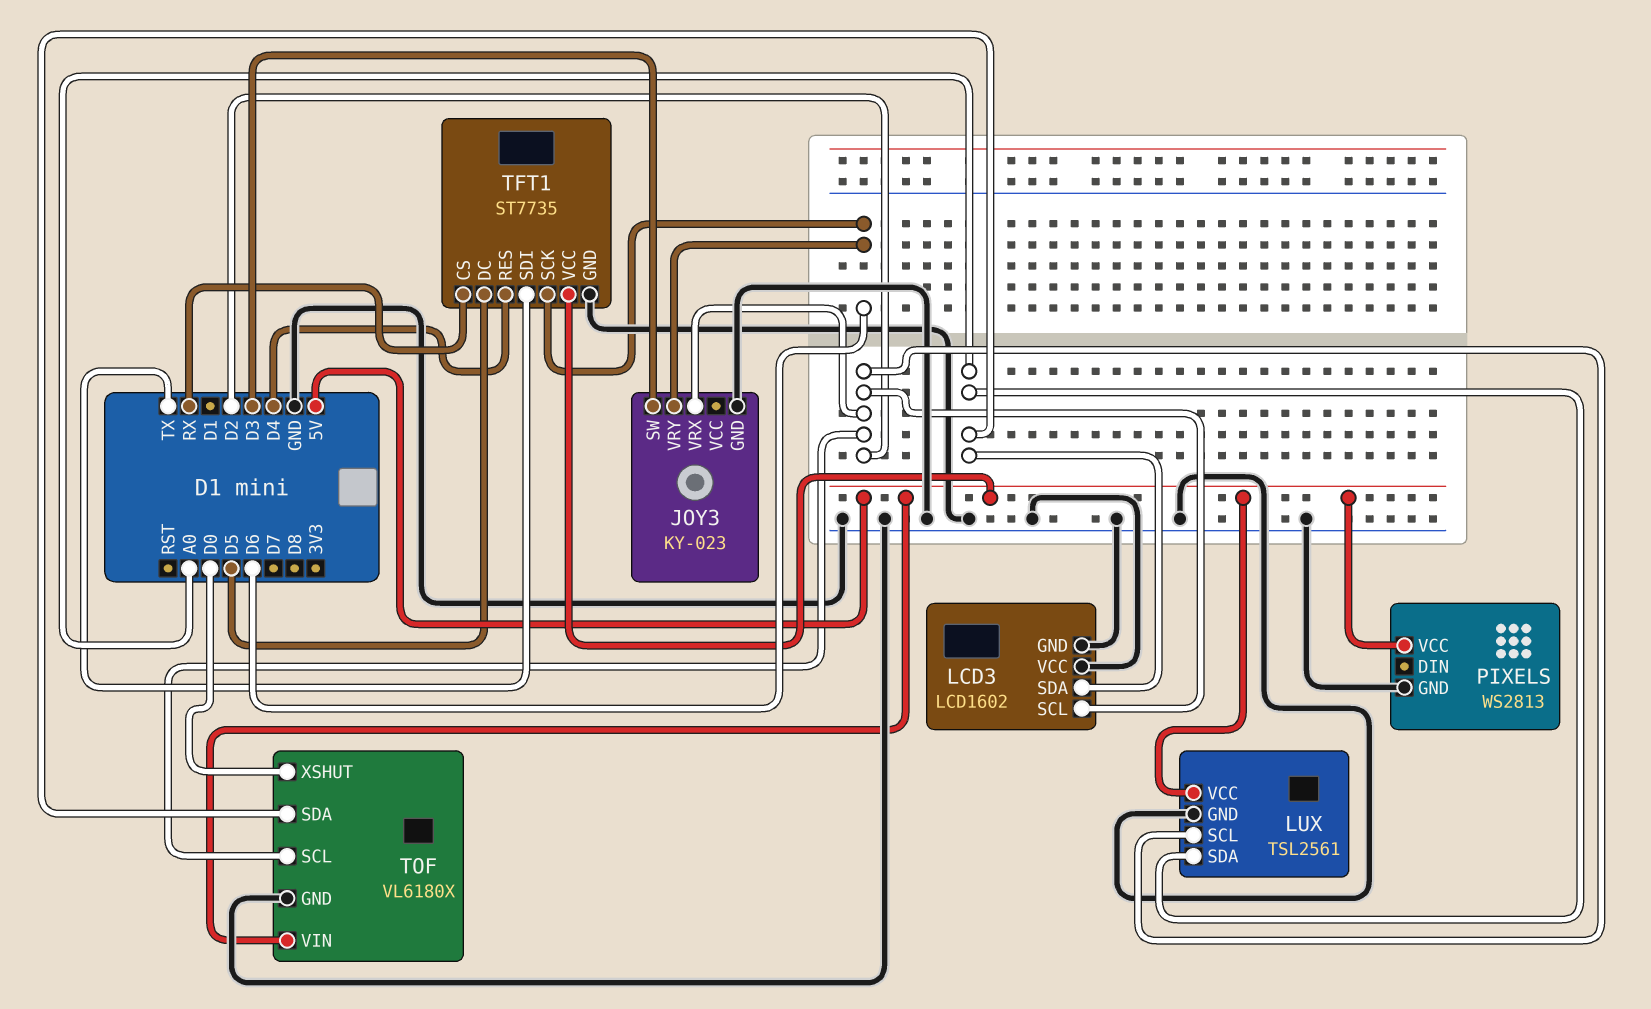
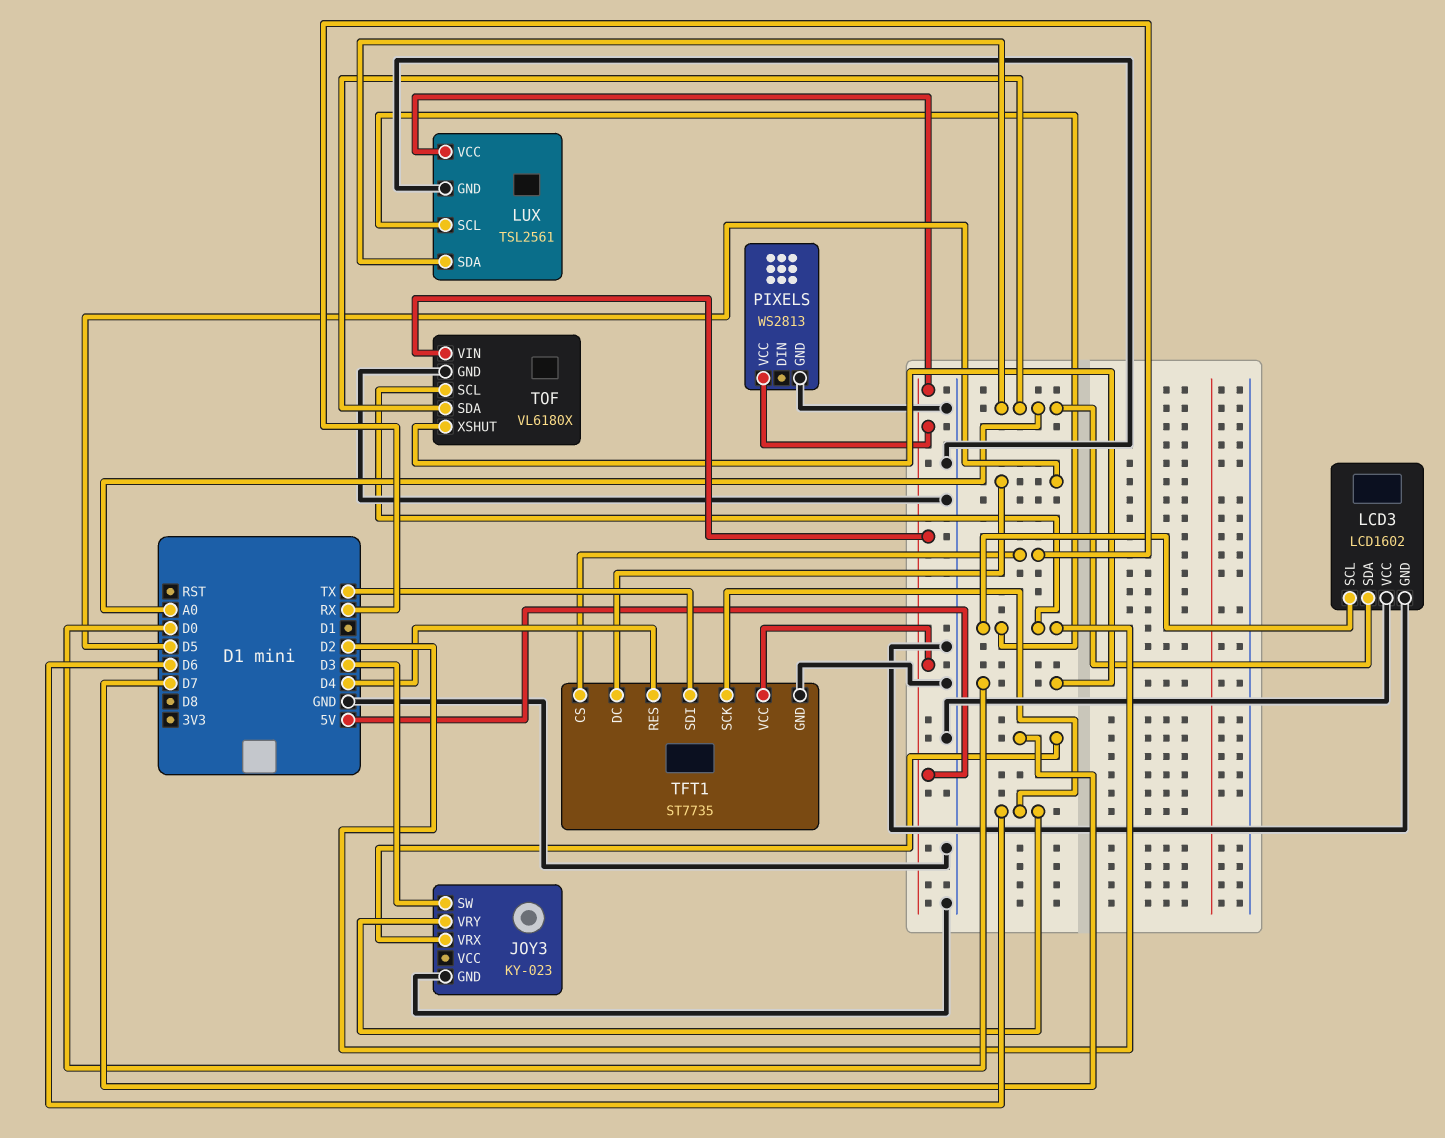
JOY3 pin VRX: D2 -> D7

